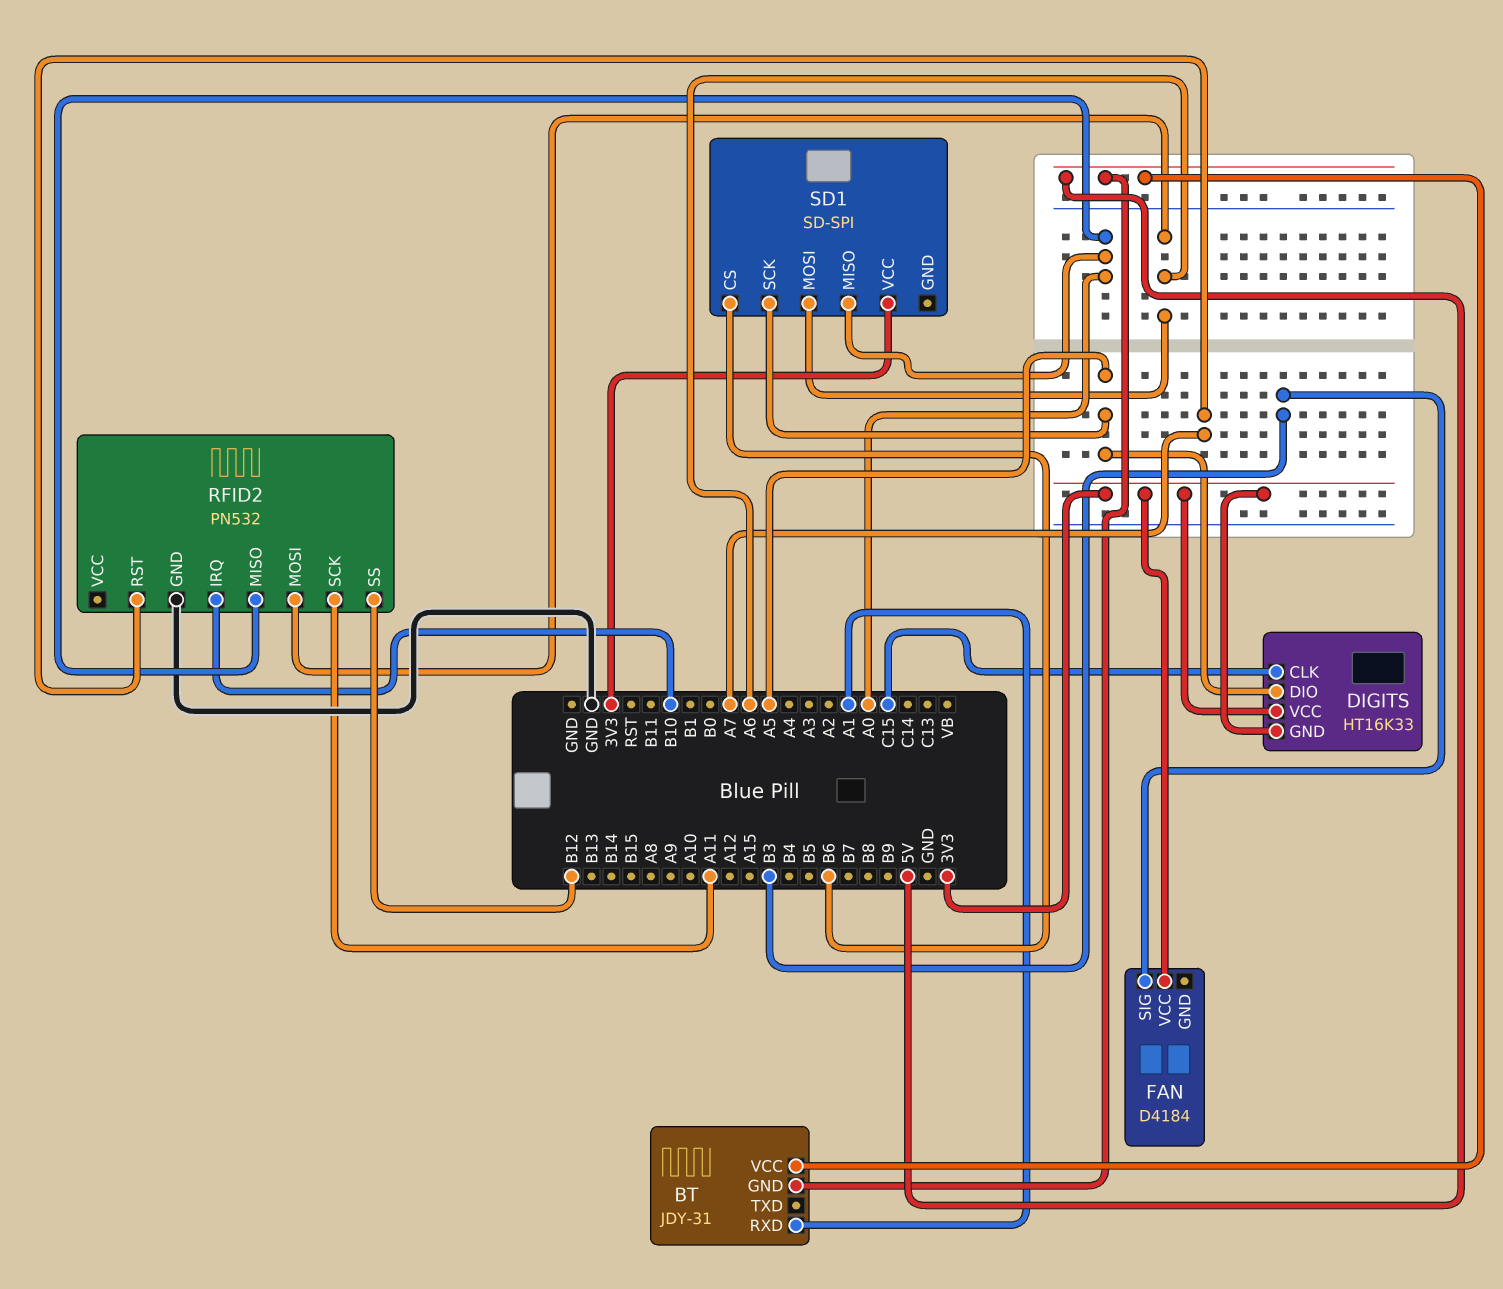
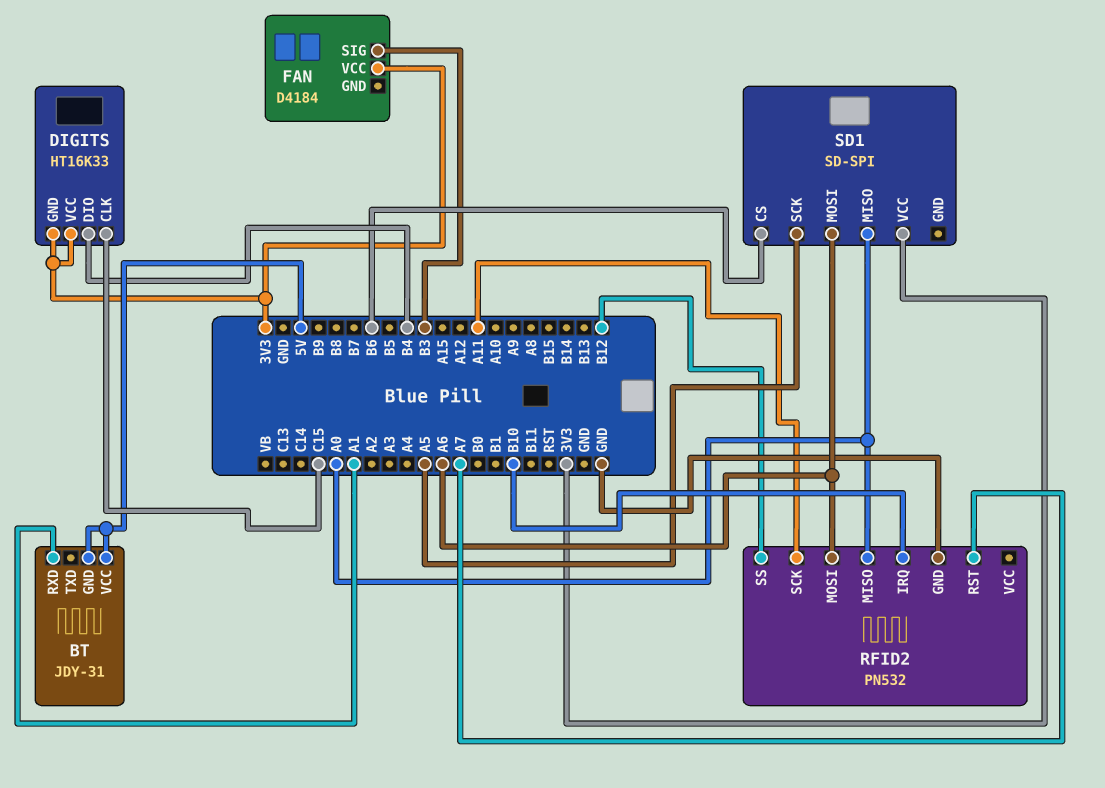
DIGITS pin DIO: A5 -> B4

